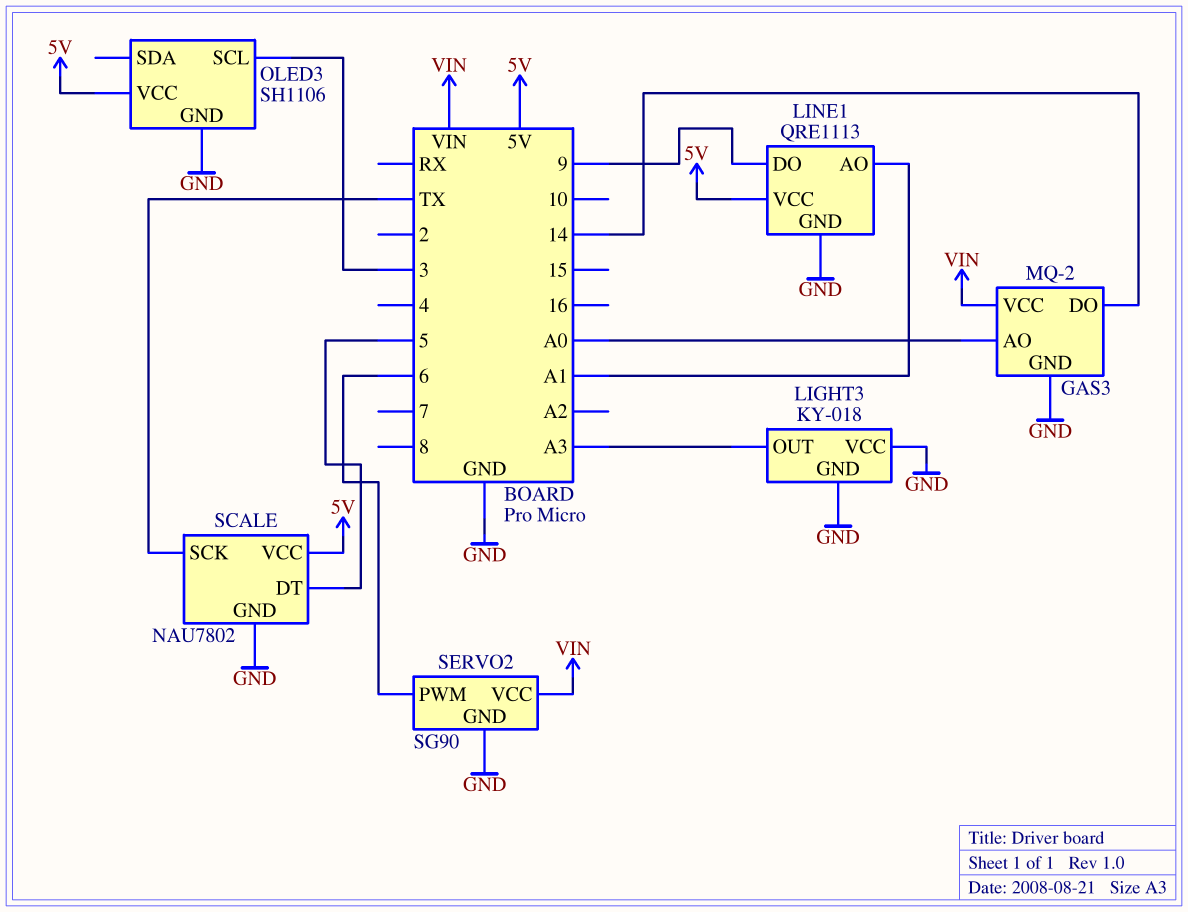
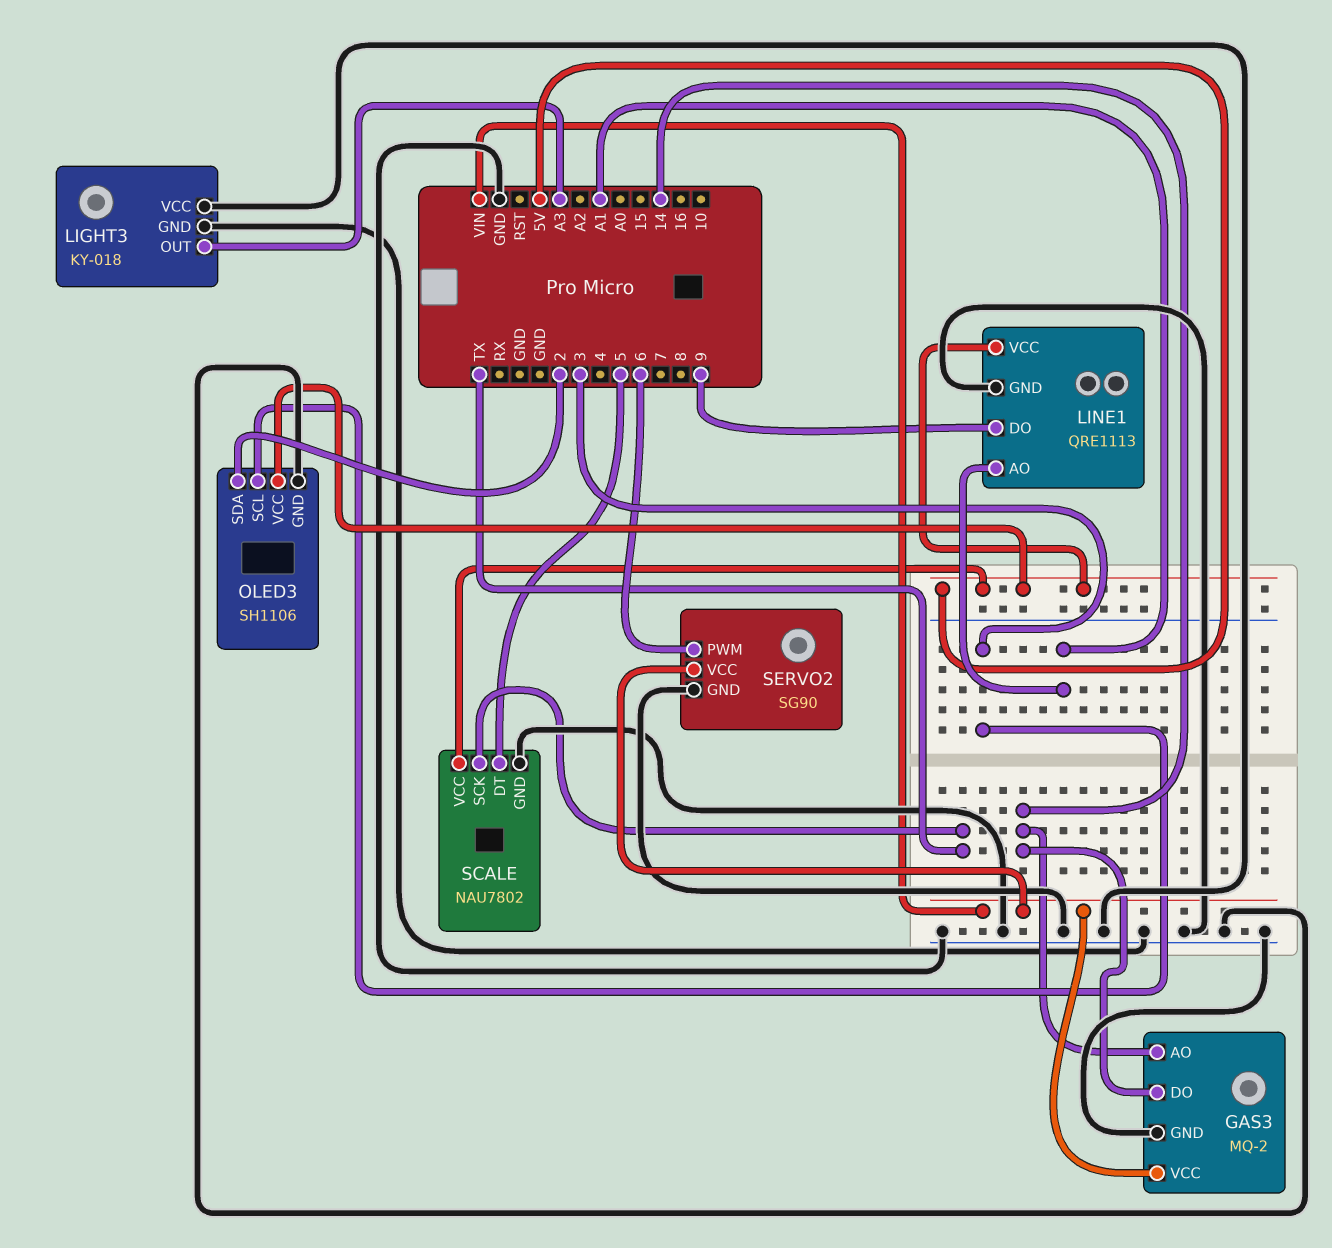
GAS3 pin AO: A0 -> 14
OLED3 pin SDA: none -> 2

